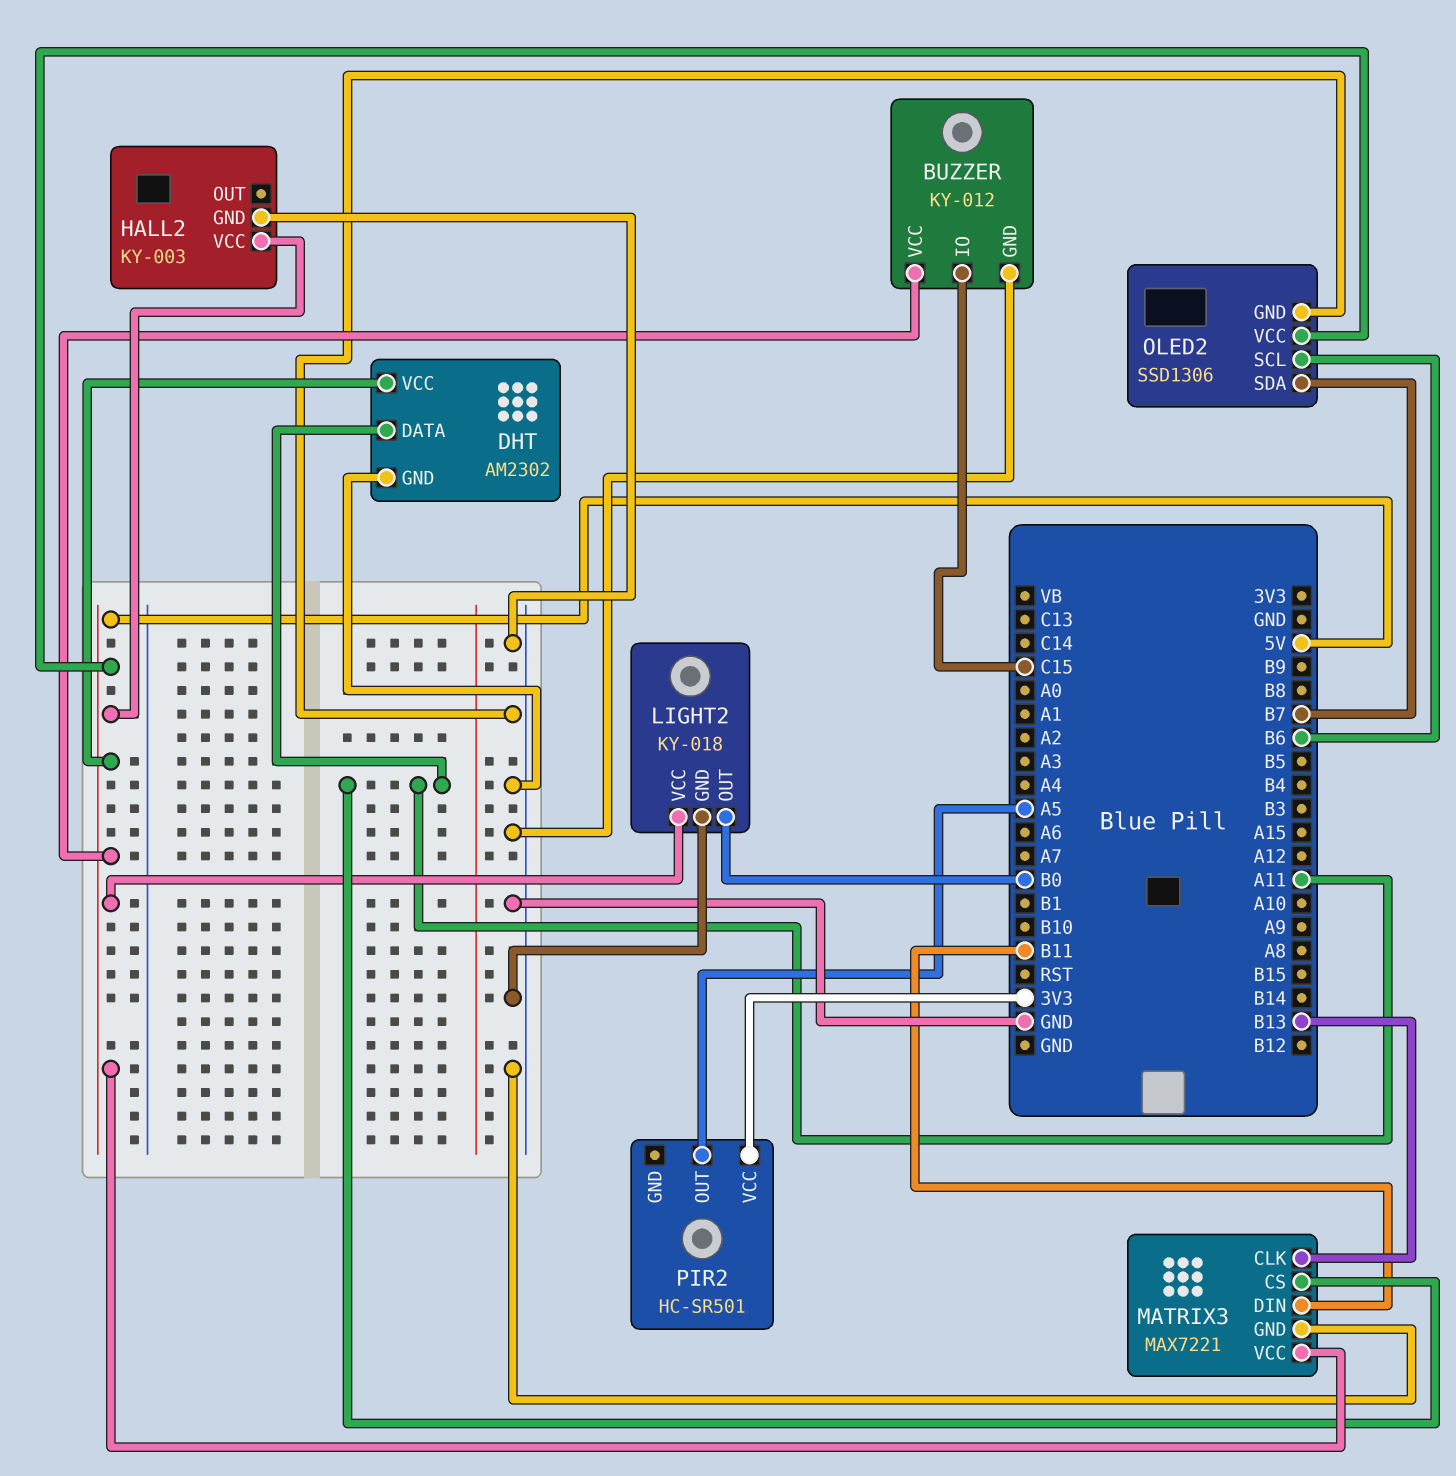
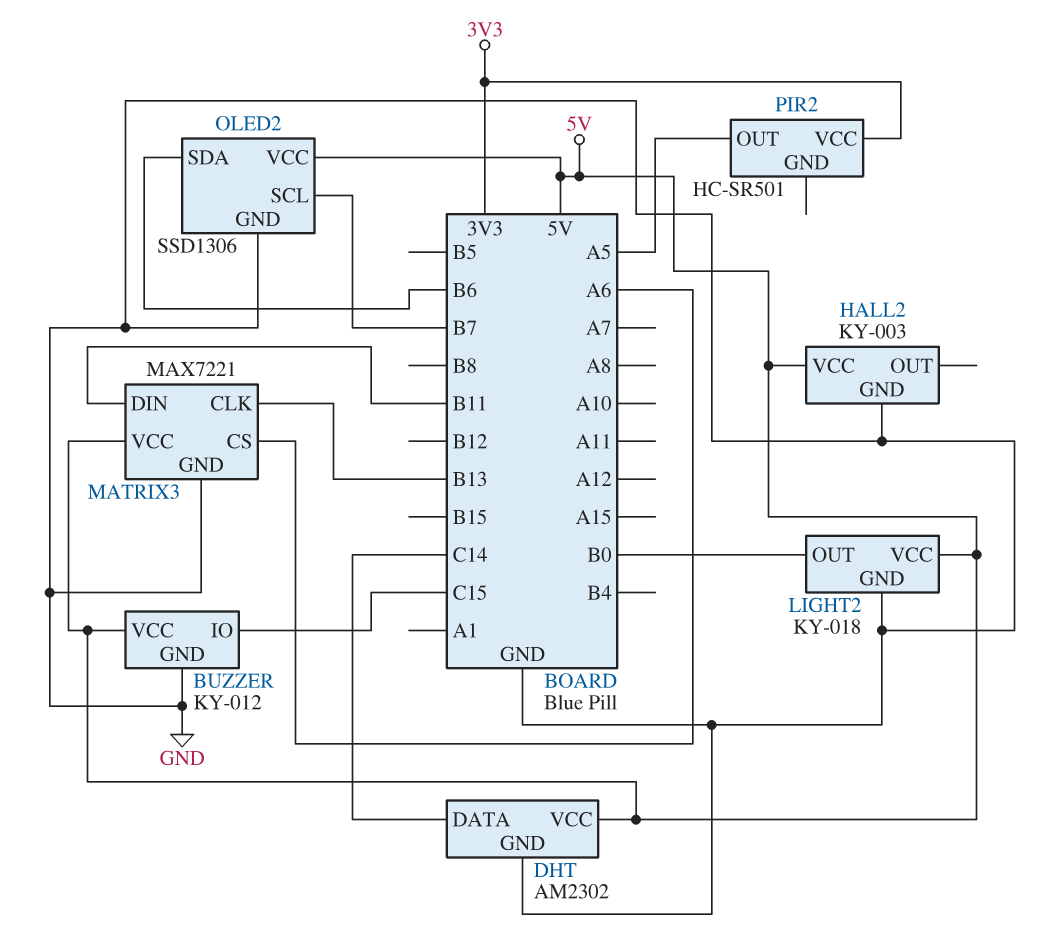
DHT pin DATA: A11 -> C14
MATRIX3 pin CS: A11 -> A6
OLED2 pin SCL: B6 -> B7
OLED2 pin SDA: B7 -> B6

